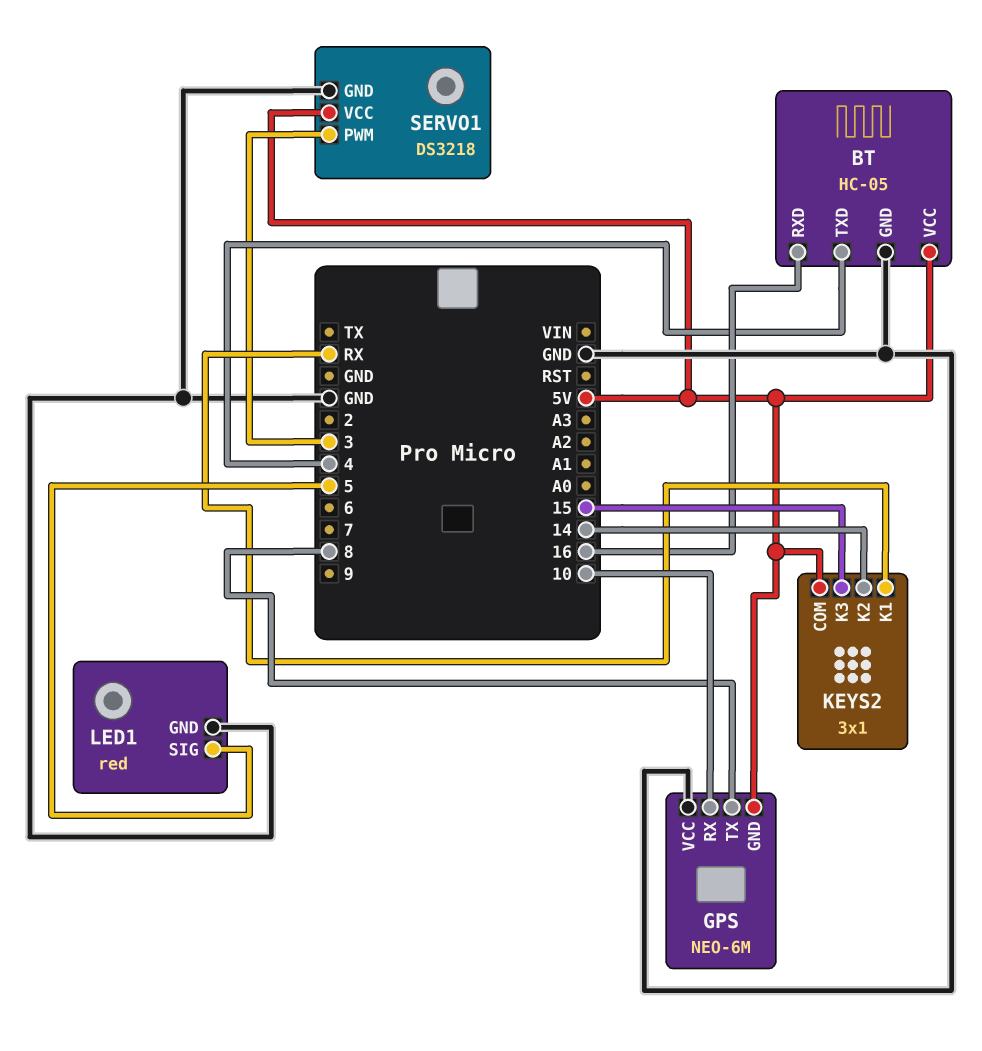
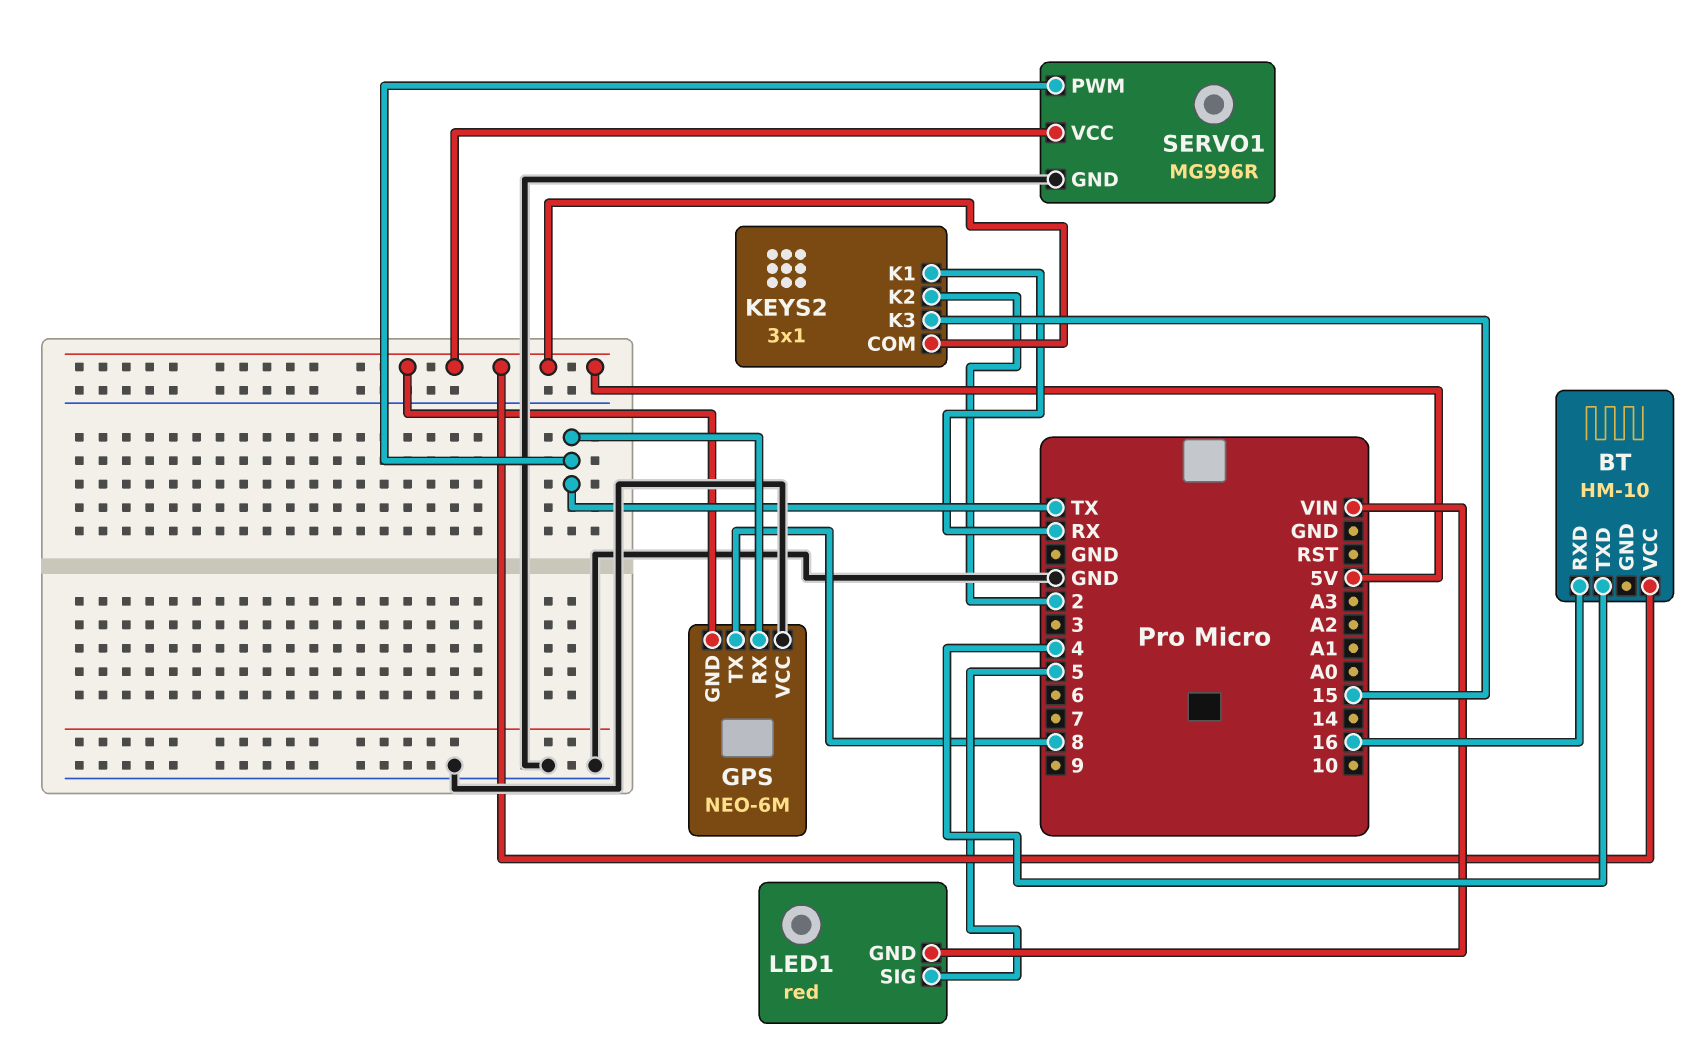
BT: HC-05 -> HM-10
BT pin GND: GND -> none
GPS pin RX: 10 -> TX
KEYS2 pin K2: 14 -> 2
LED1 pin GND: GND -> VIN
SERVO1: DS3218 -> MG996R
SERVO1 pin PWM: 3 -> TX

